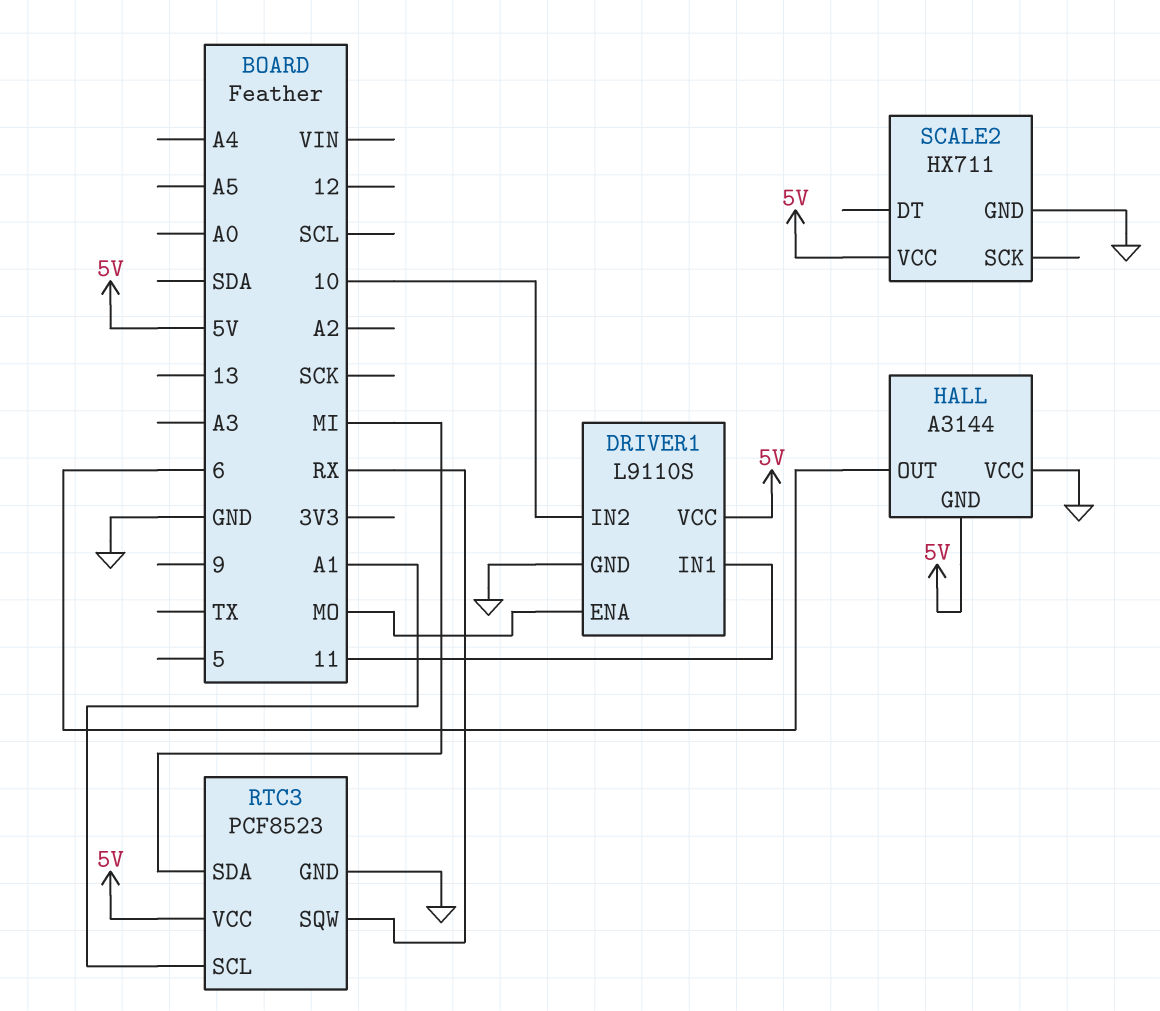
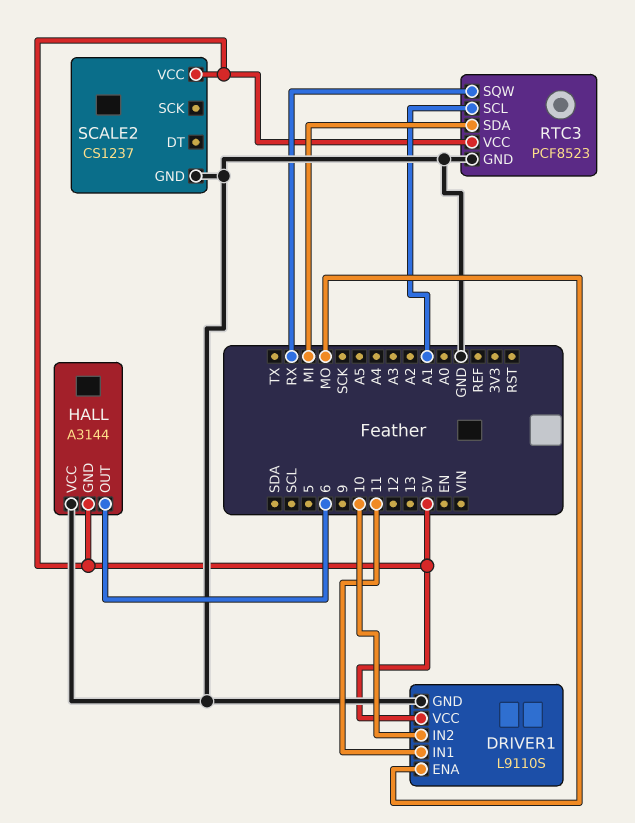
SCALE2: HX711 -> CS1237

